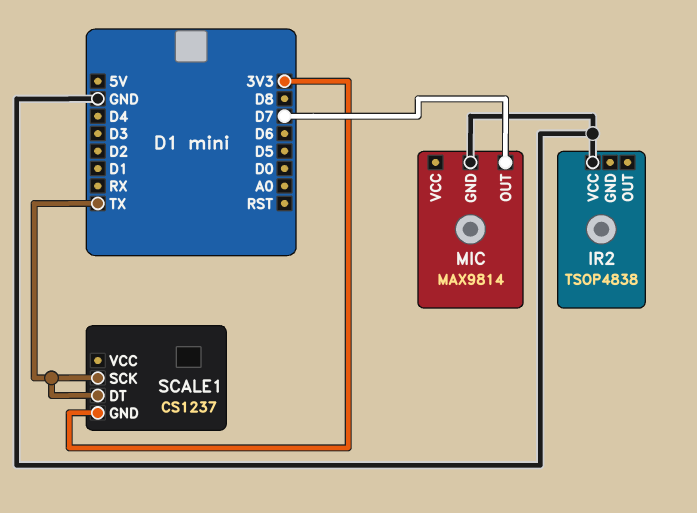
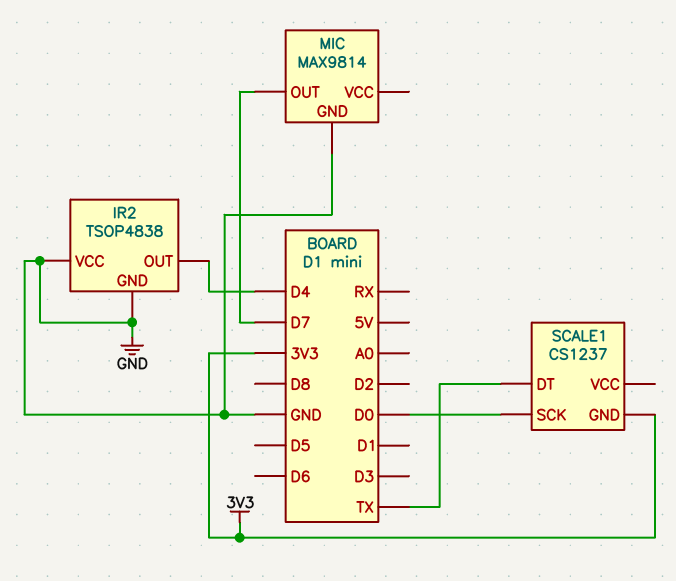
IR2 pin GND: none -> GND
IR2 pin OUT: none -> D4
SCALE1 pin SCK: TX -> D0

